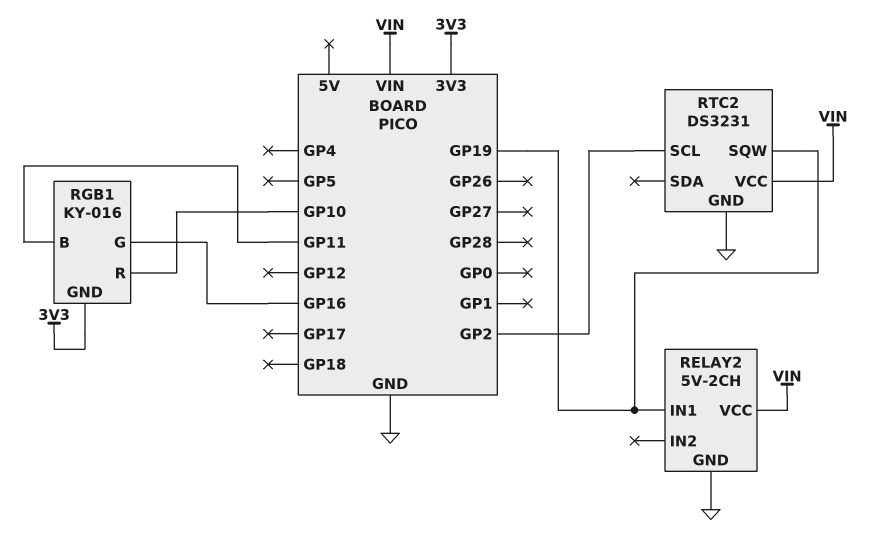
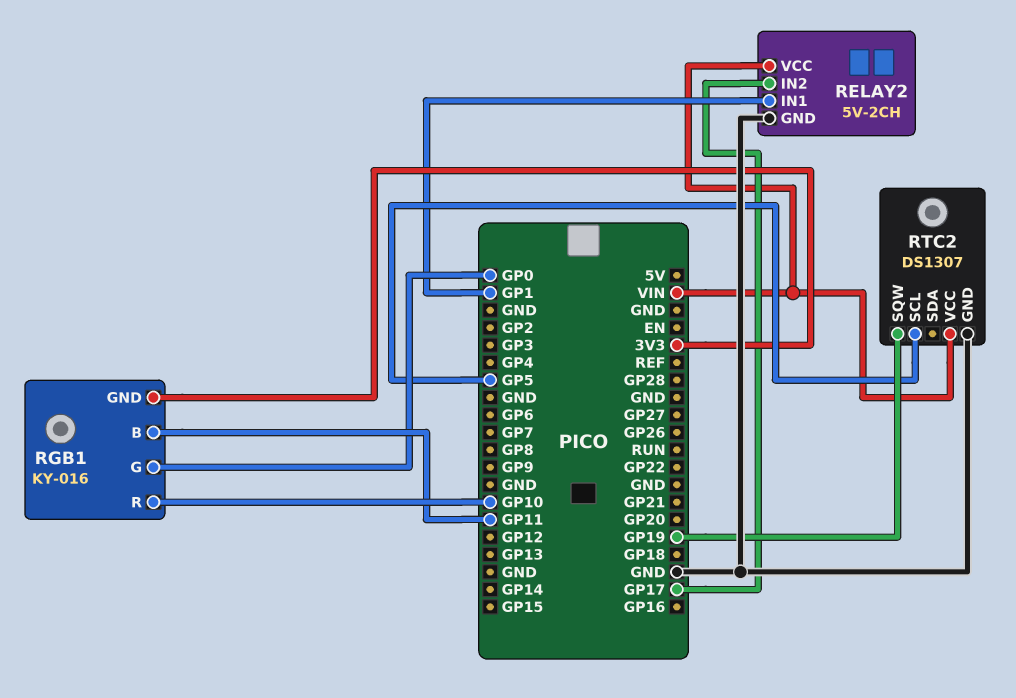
RELAY2 pin IN1: GP19 -> GP1
RELAY2 pin IN2: none -> GP17
RGB1 pin G: GP16 -> GP0
RTC2: DS3231 -> DS1307
RTC2 pin SCL: GP2 -> GP5

